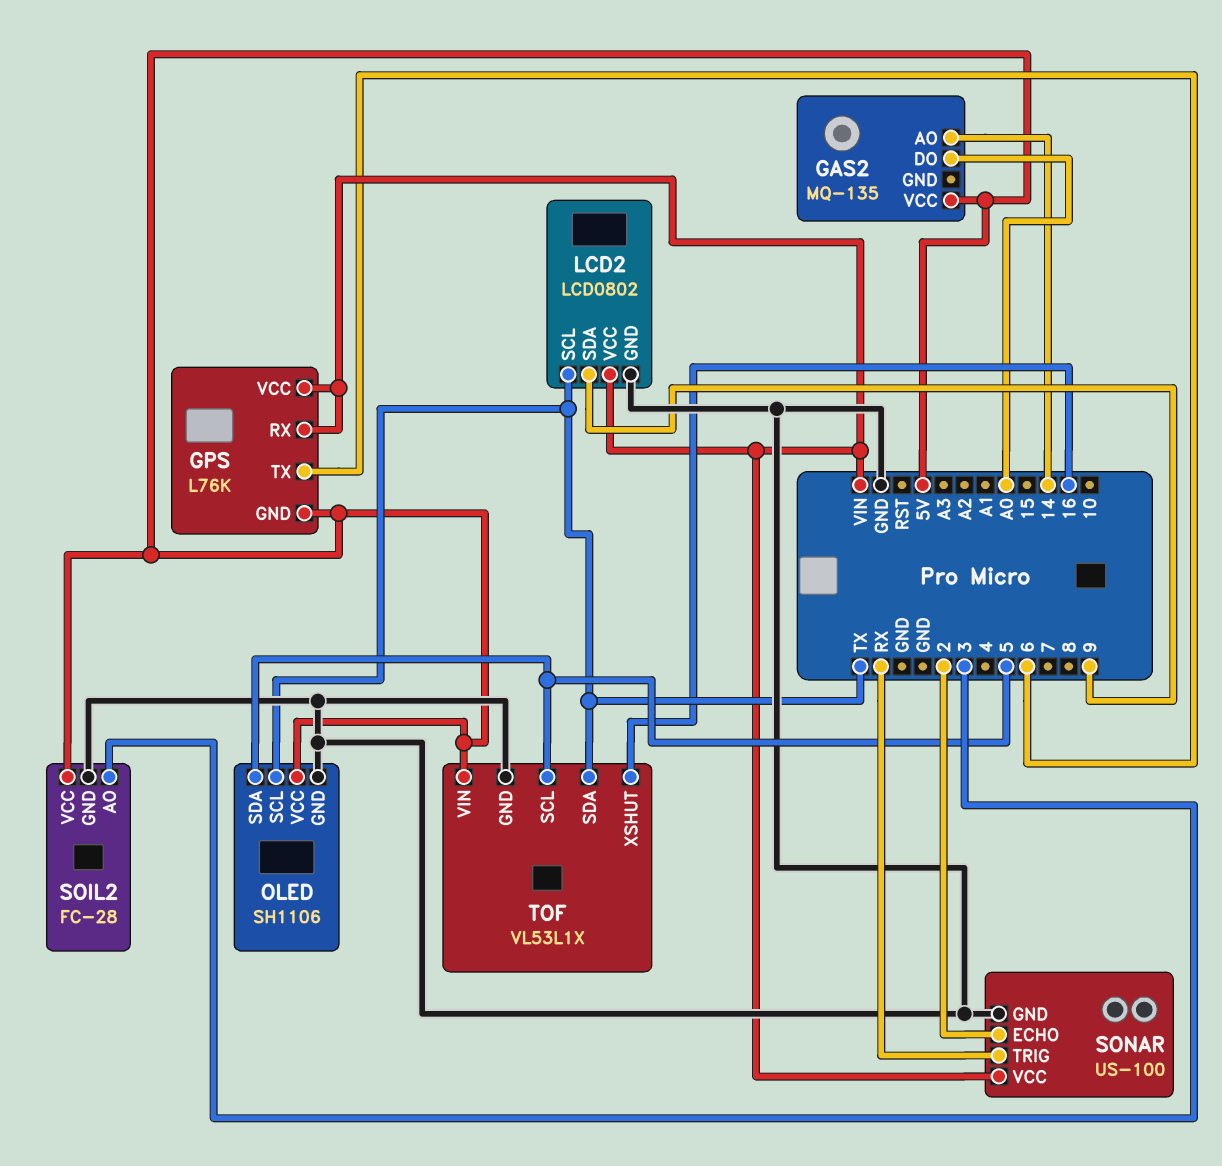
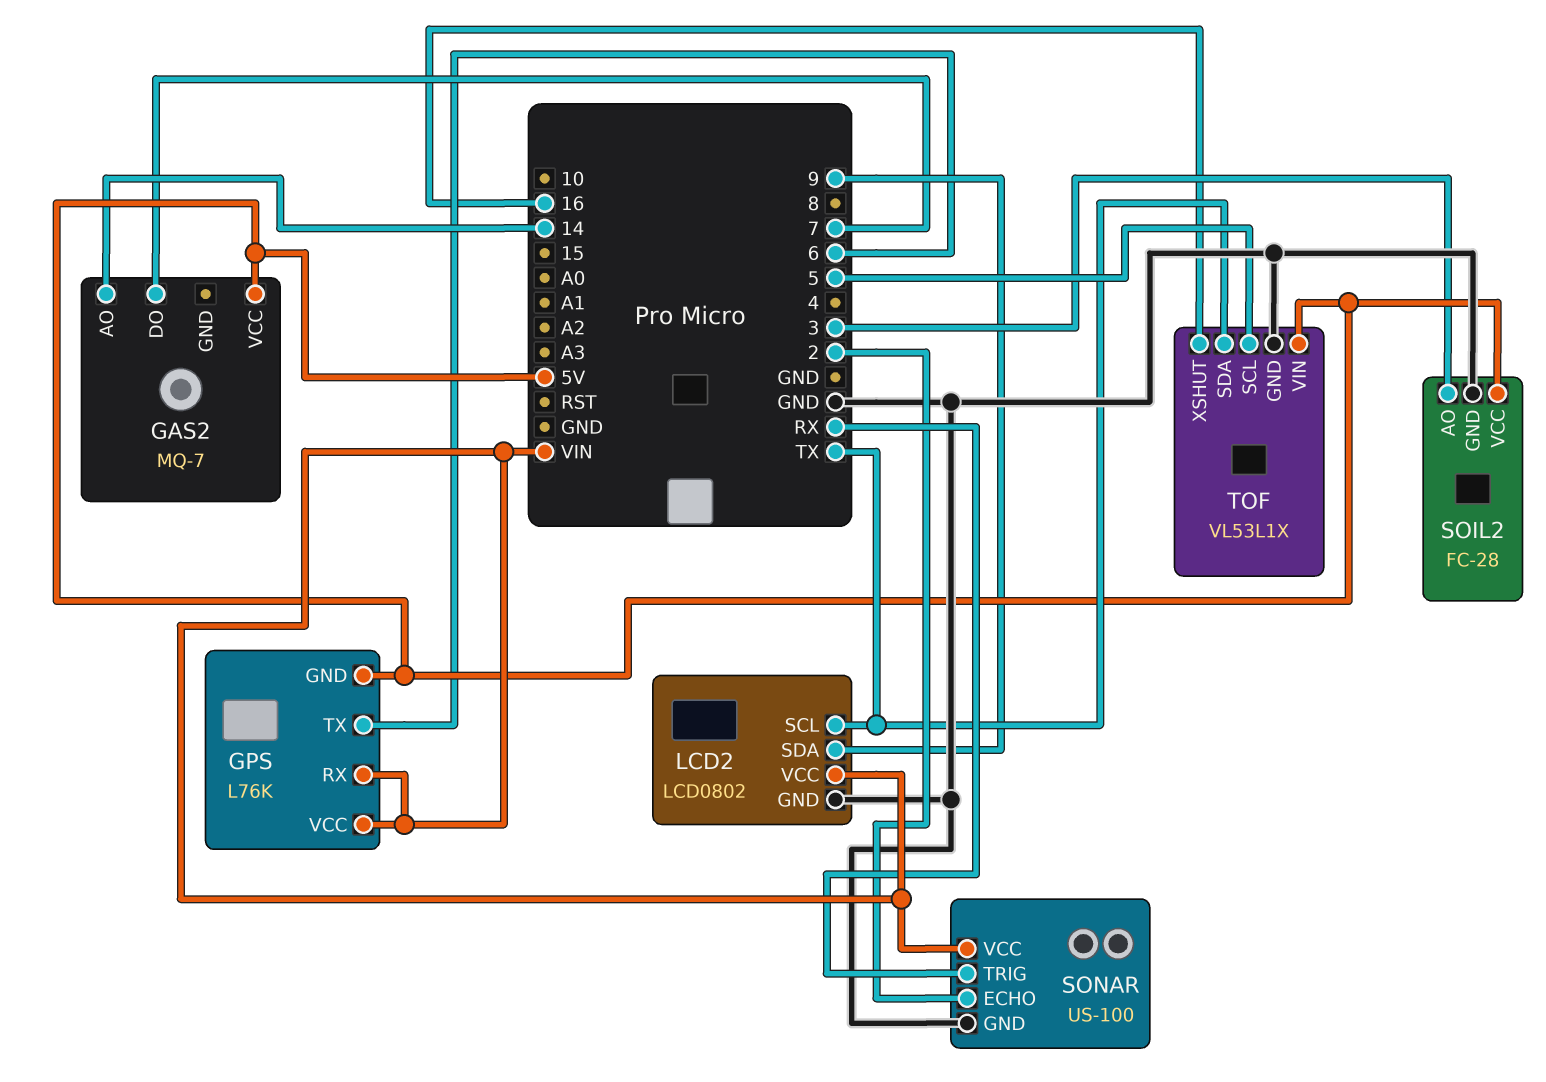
GAS2: MQ-135 -> MQ-7
GAS2 pin DO: A0 -> 7
OLED: SH1106 -> none
OLED pin GND: GND -> none
OLED pin SCL: TX -> none
OLED pin SDA: 5 -> none
OLED pin VCC: 5V -> none

